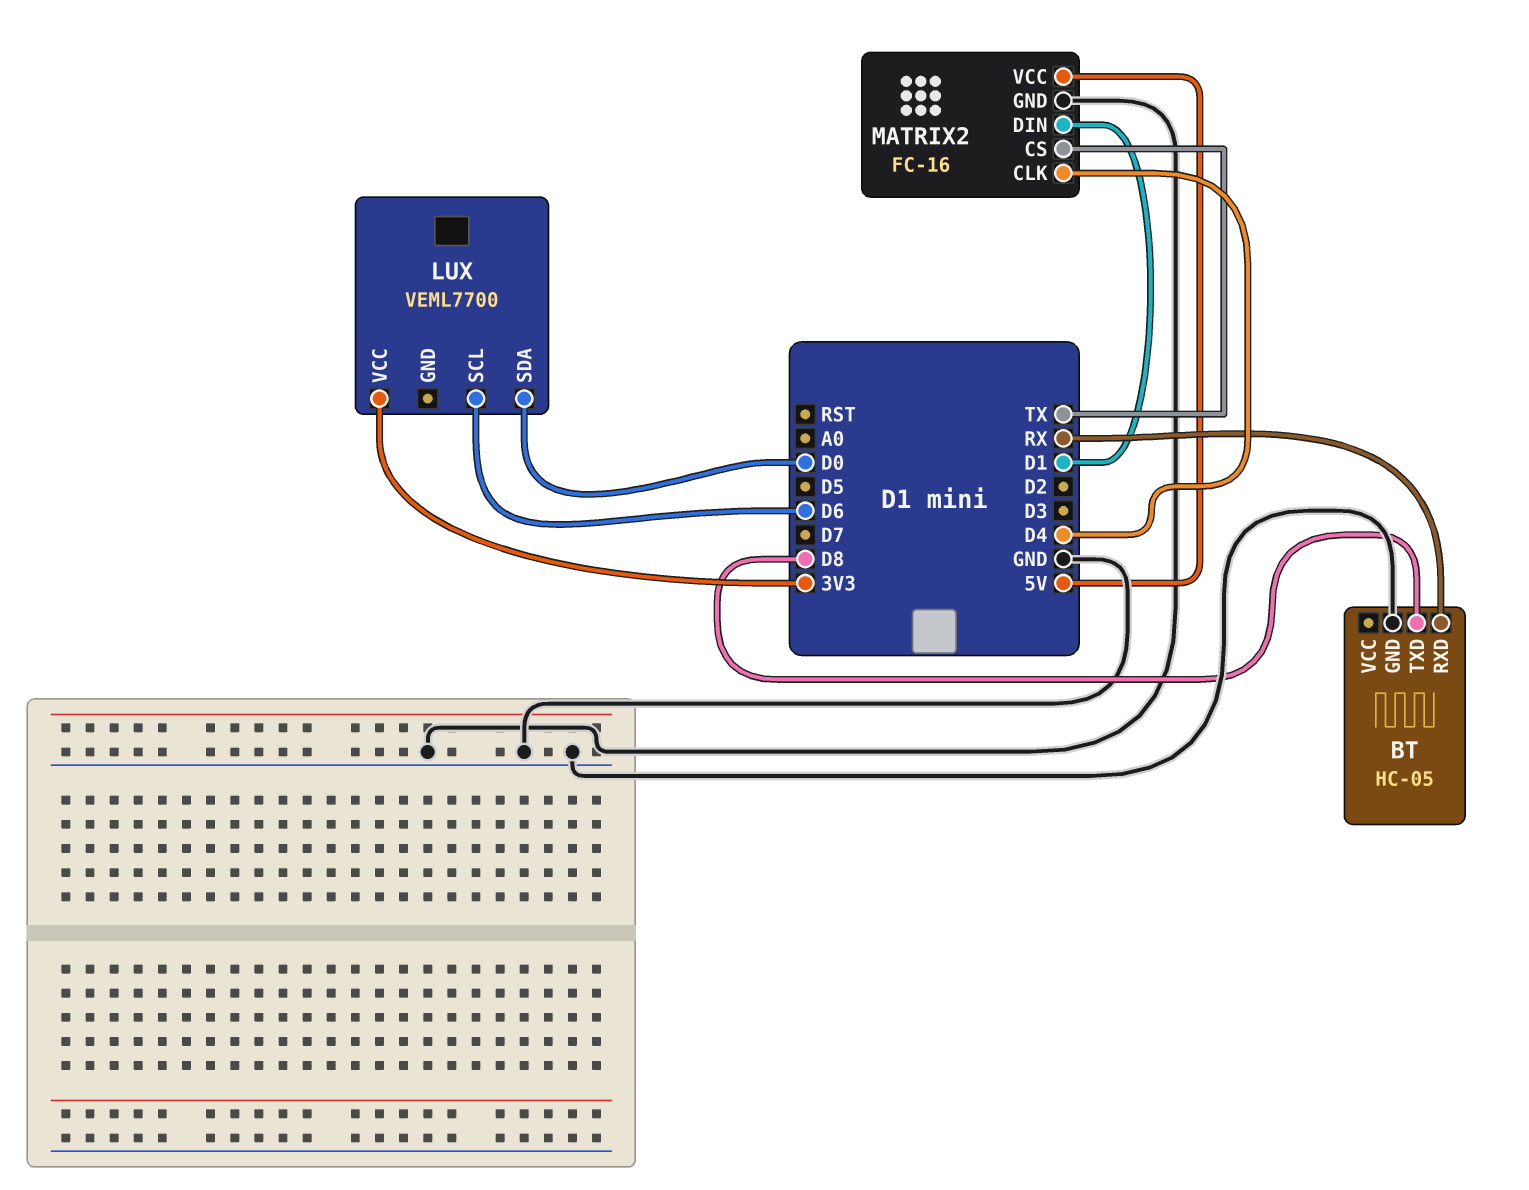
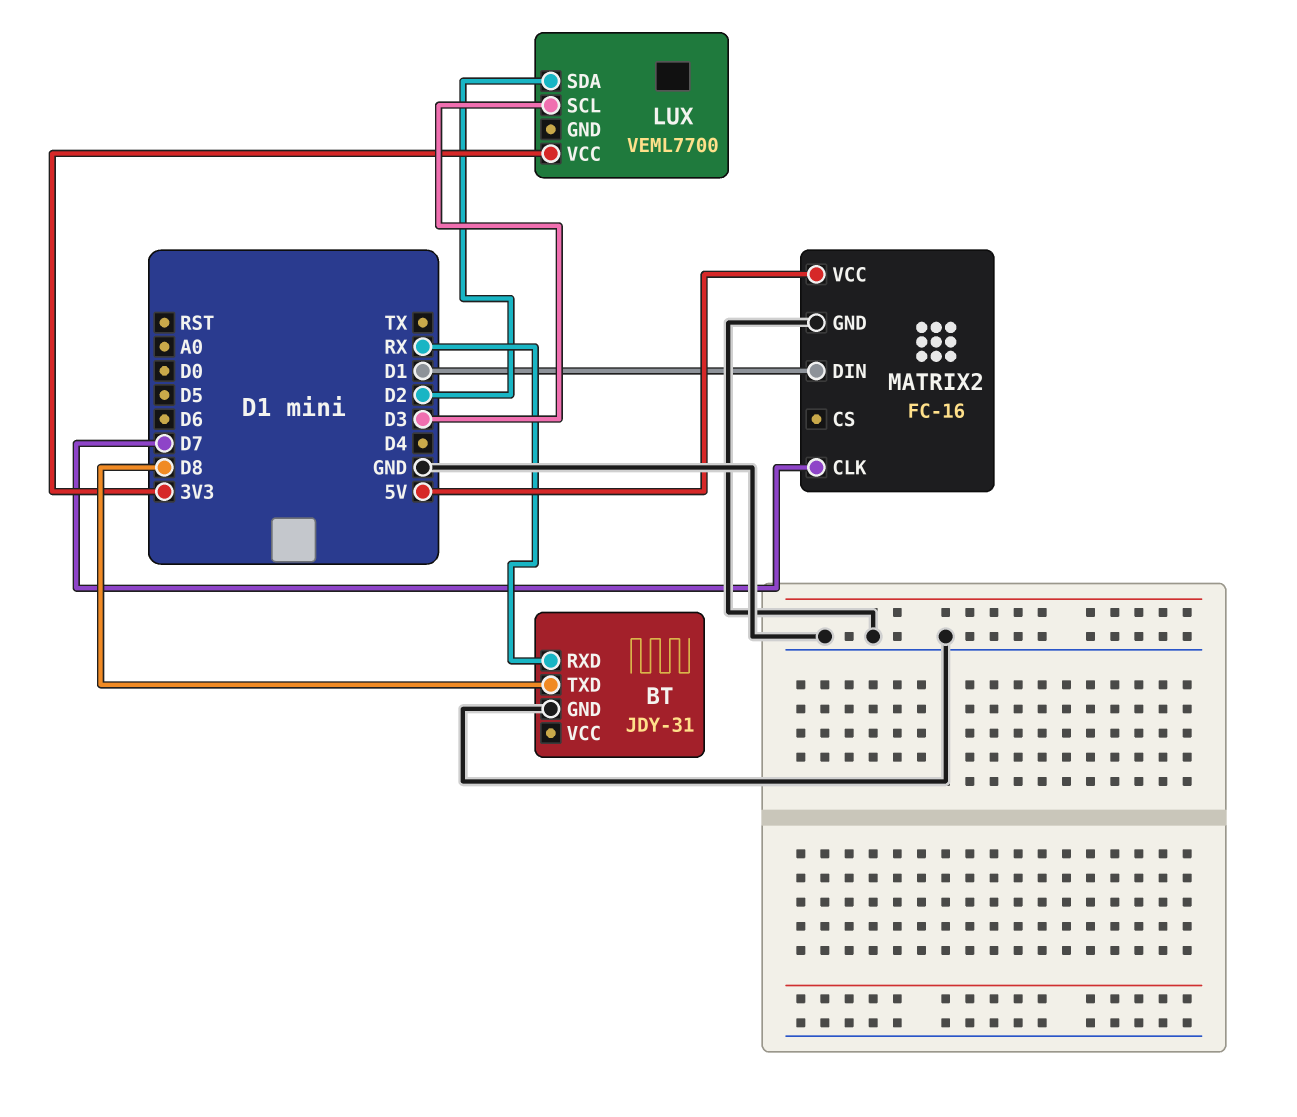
BT: HC-05 -> JDY-31
LUX pin SCL: D6 -> D3
LUX pin SDA: D0 -> D2
MATRIX2 pin CLK: D4 -> D7
MATRIX2 pin CS: TX -> none

